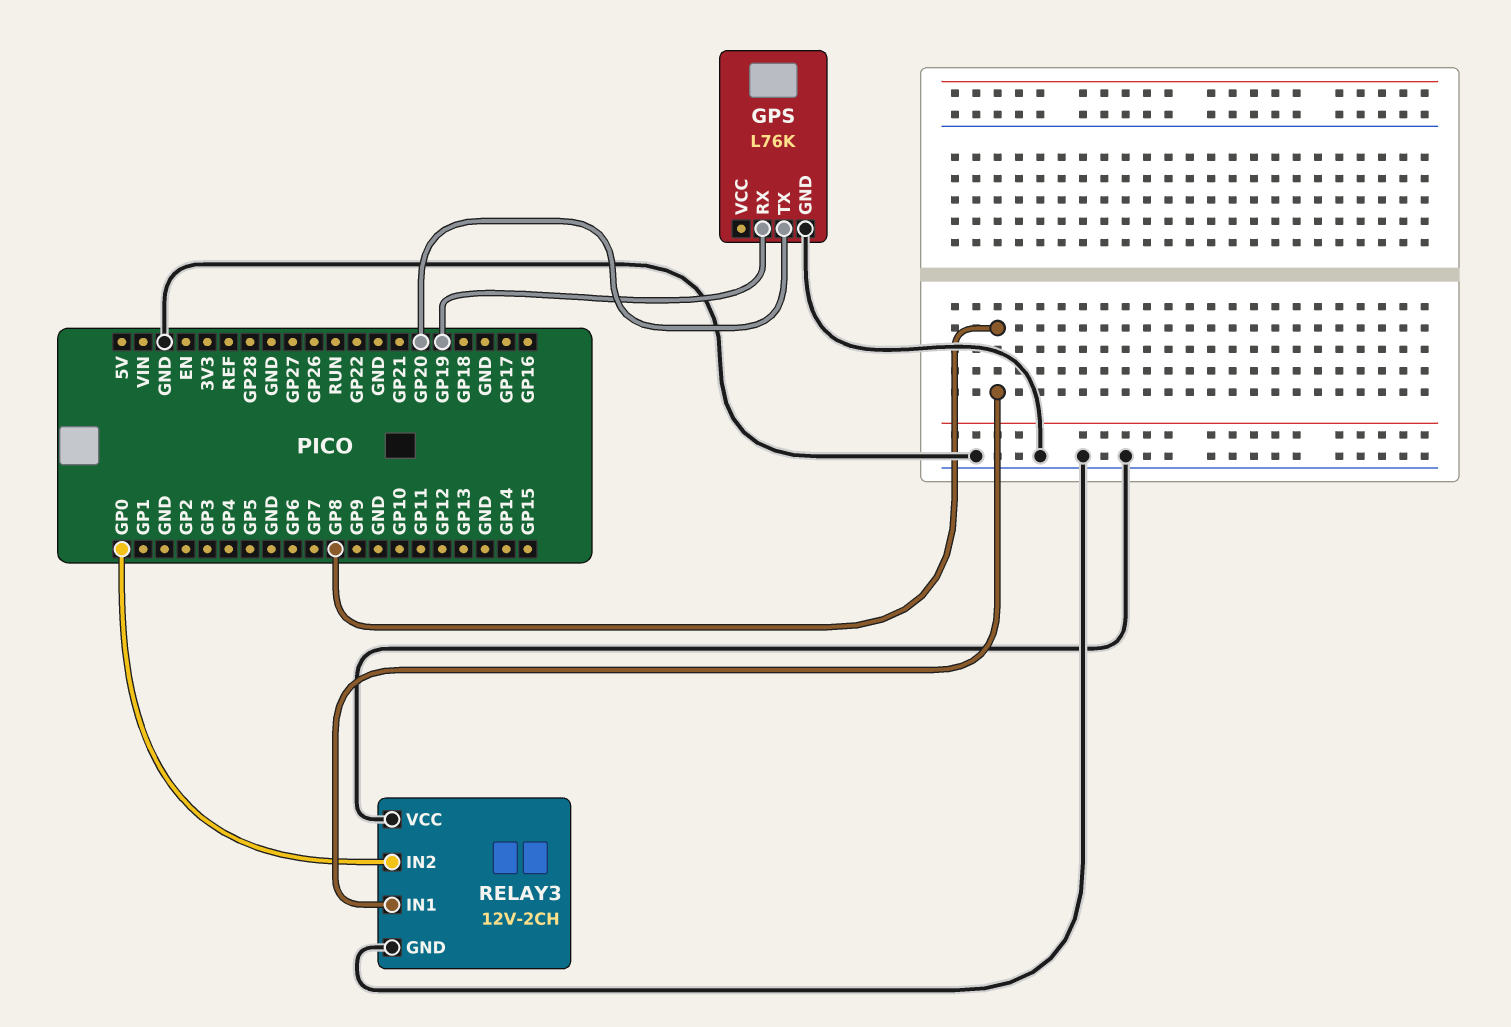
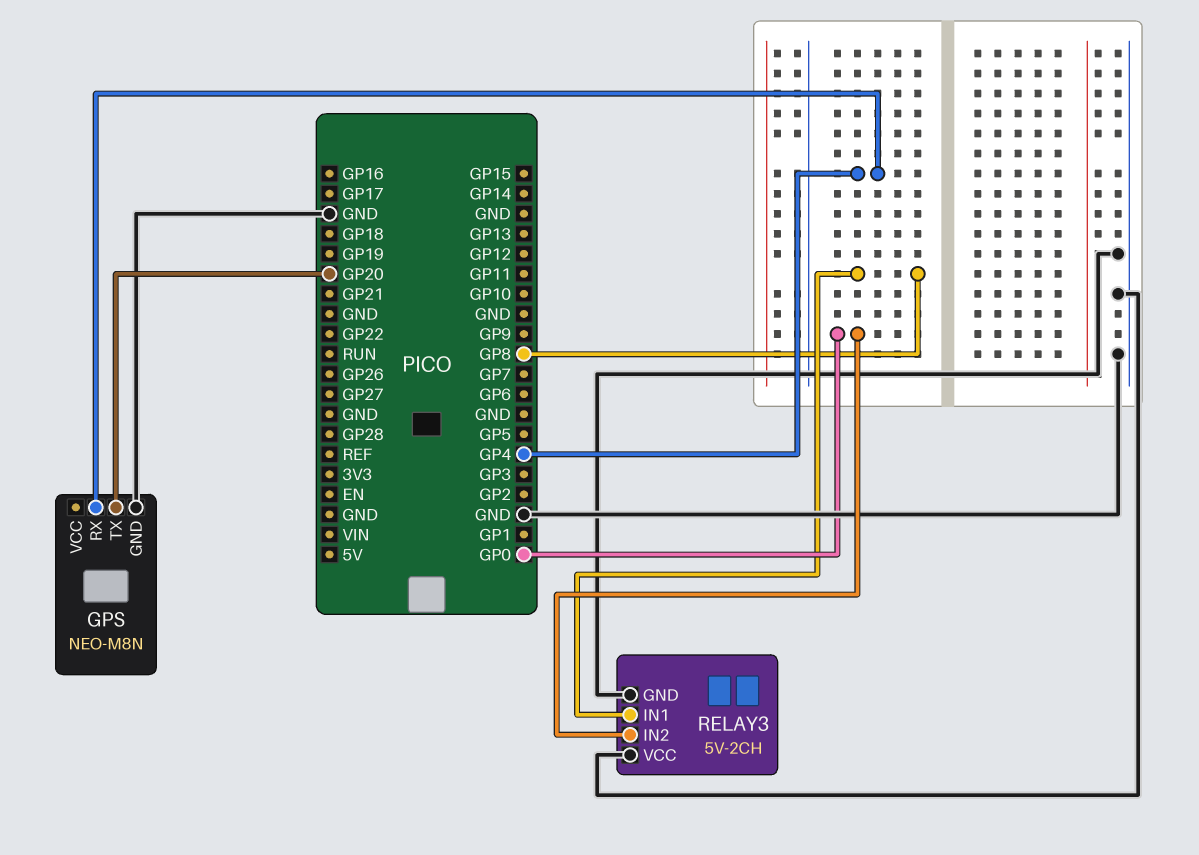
GPS: L76K -> NEO-M8N
GPS pin RX: GP19 -> GP4
RELAY3: 12V-2CH -> 5V-2CH

